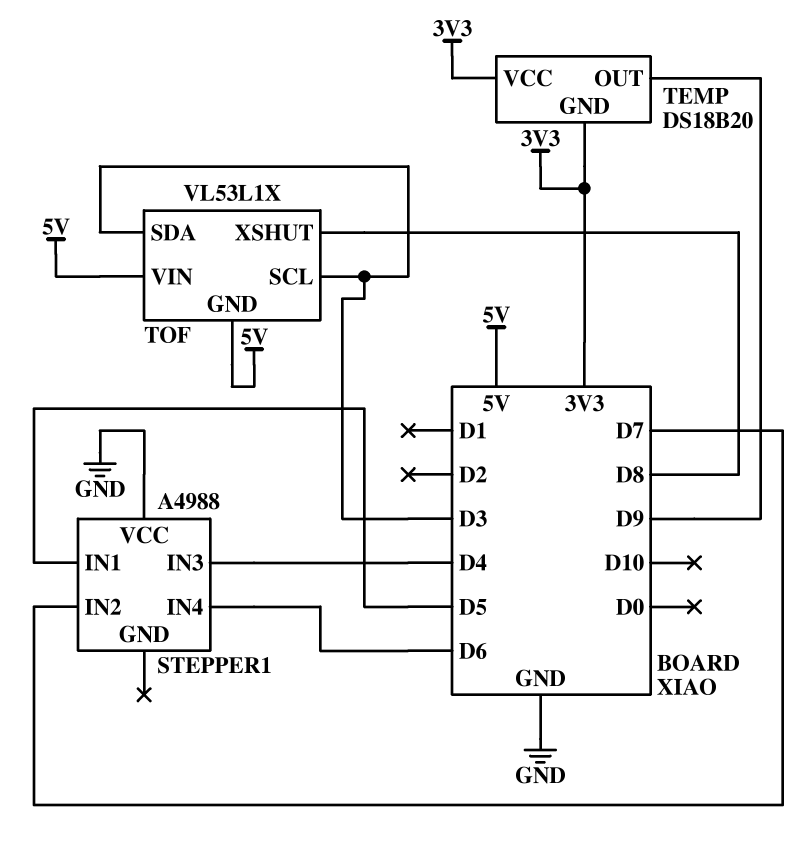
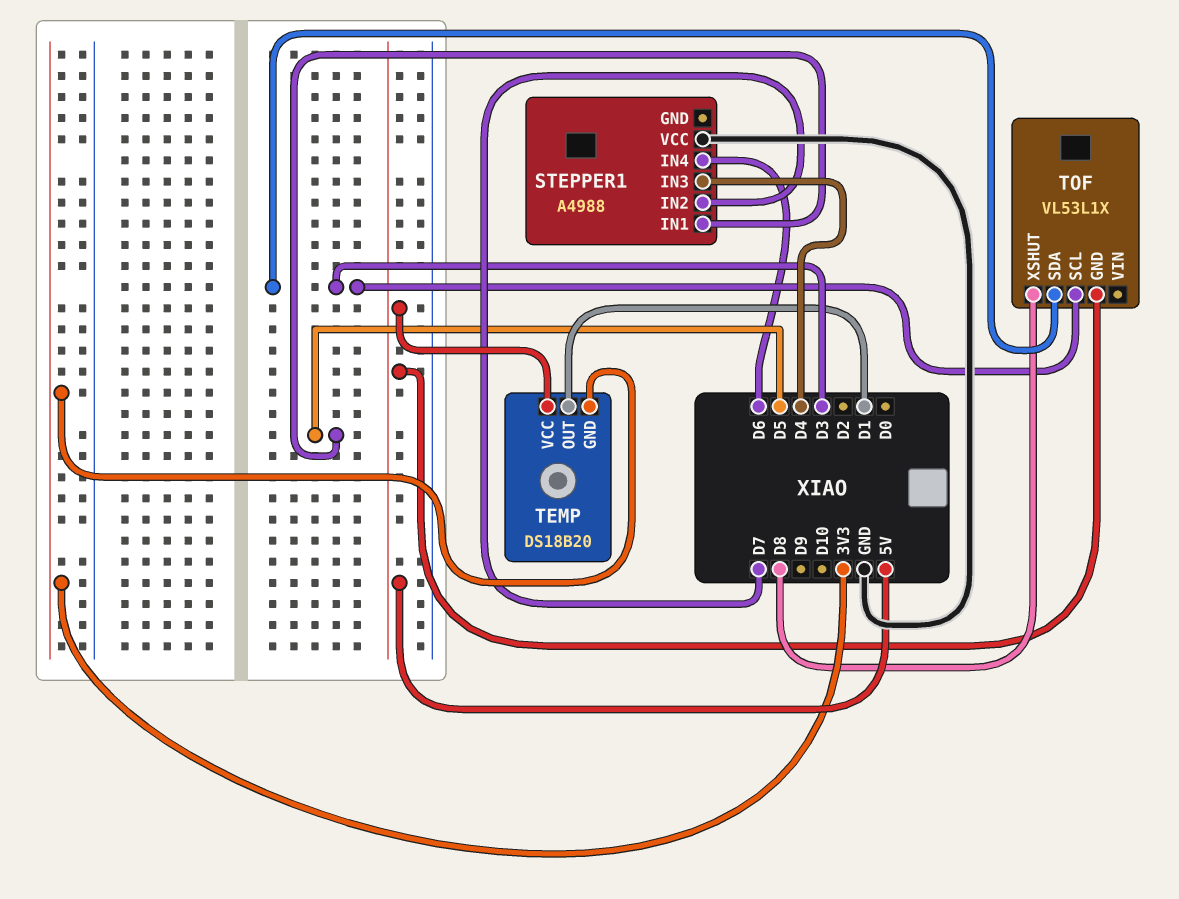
TEMP pin OUT: D9 -> D1
TEMP pin VCC: 3V3 -> 5V
TOF pin VIN: 5V -> none

